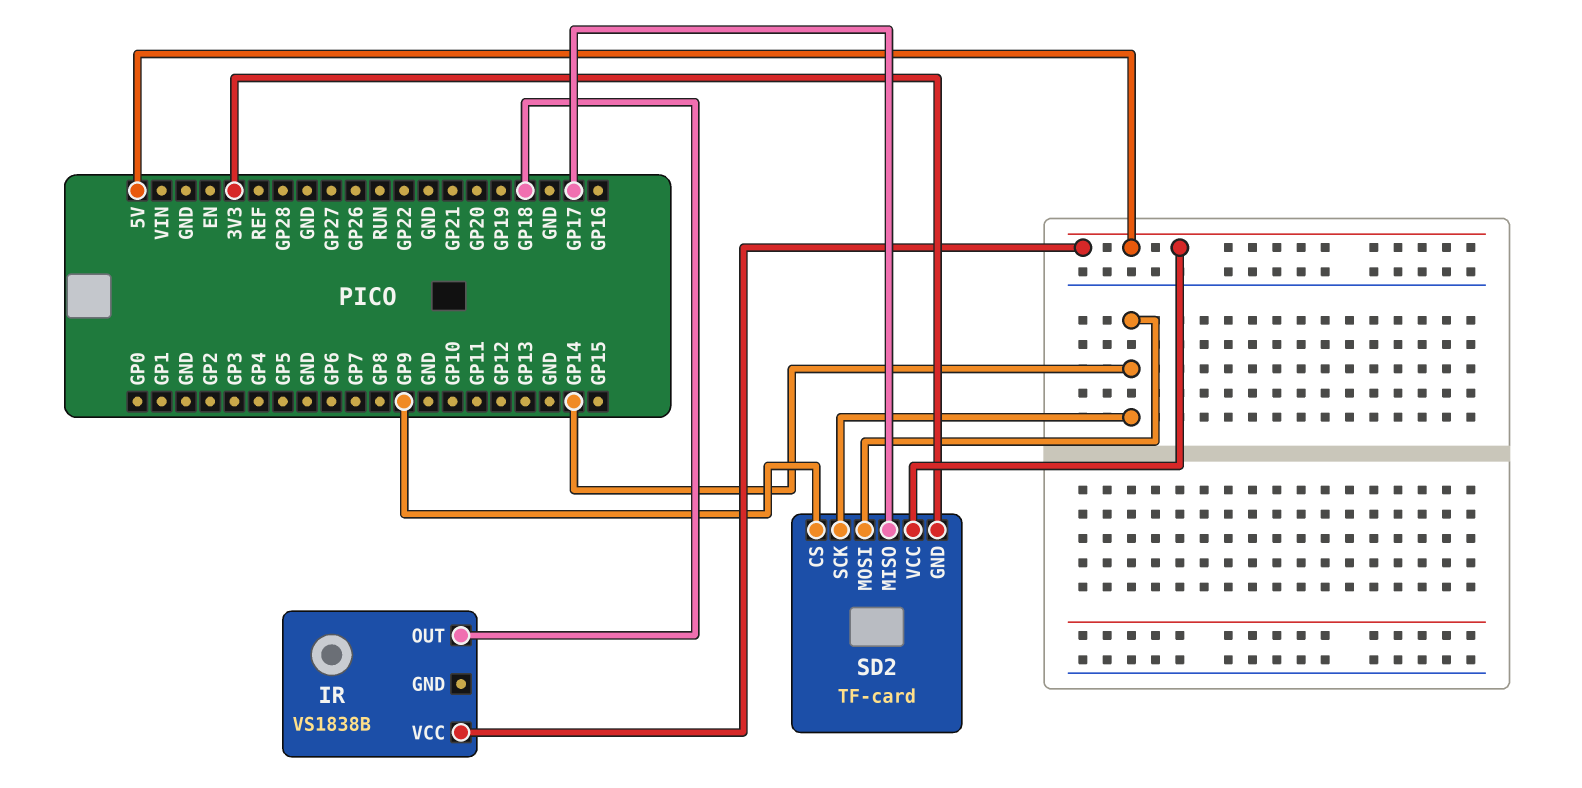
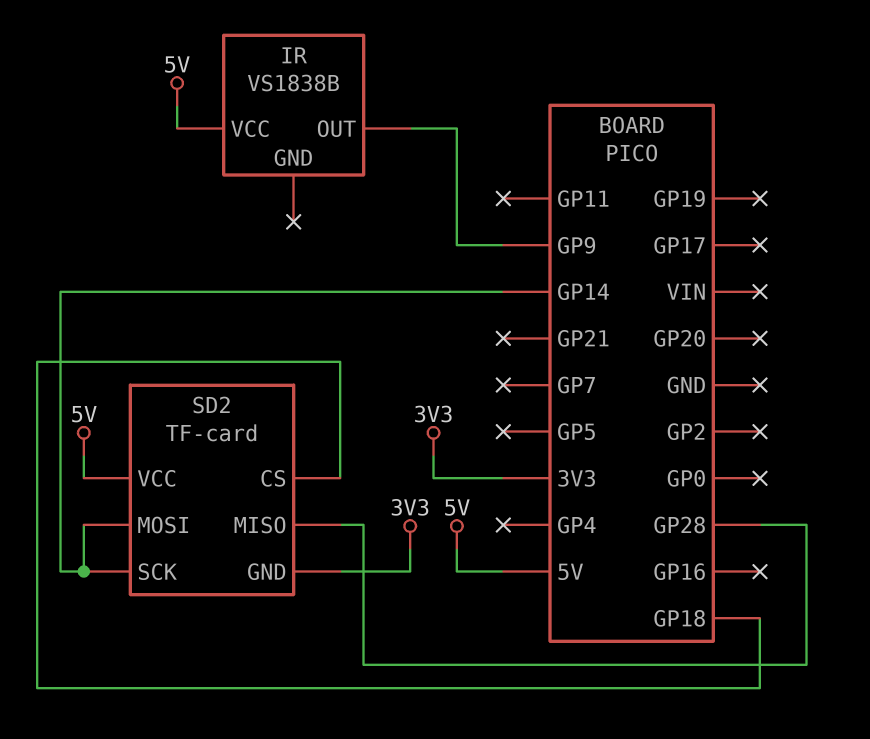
IR pin OUT: GP18 -> GP9
SD2 pin CS: GP9 -> GP18
SD2 pin MISO: GP17 -> GP28

